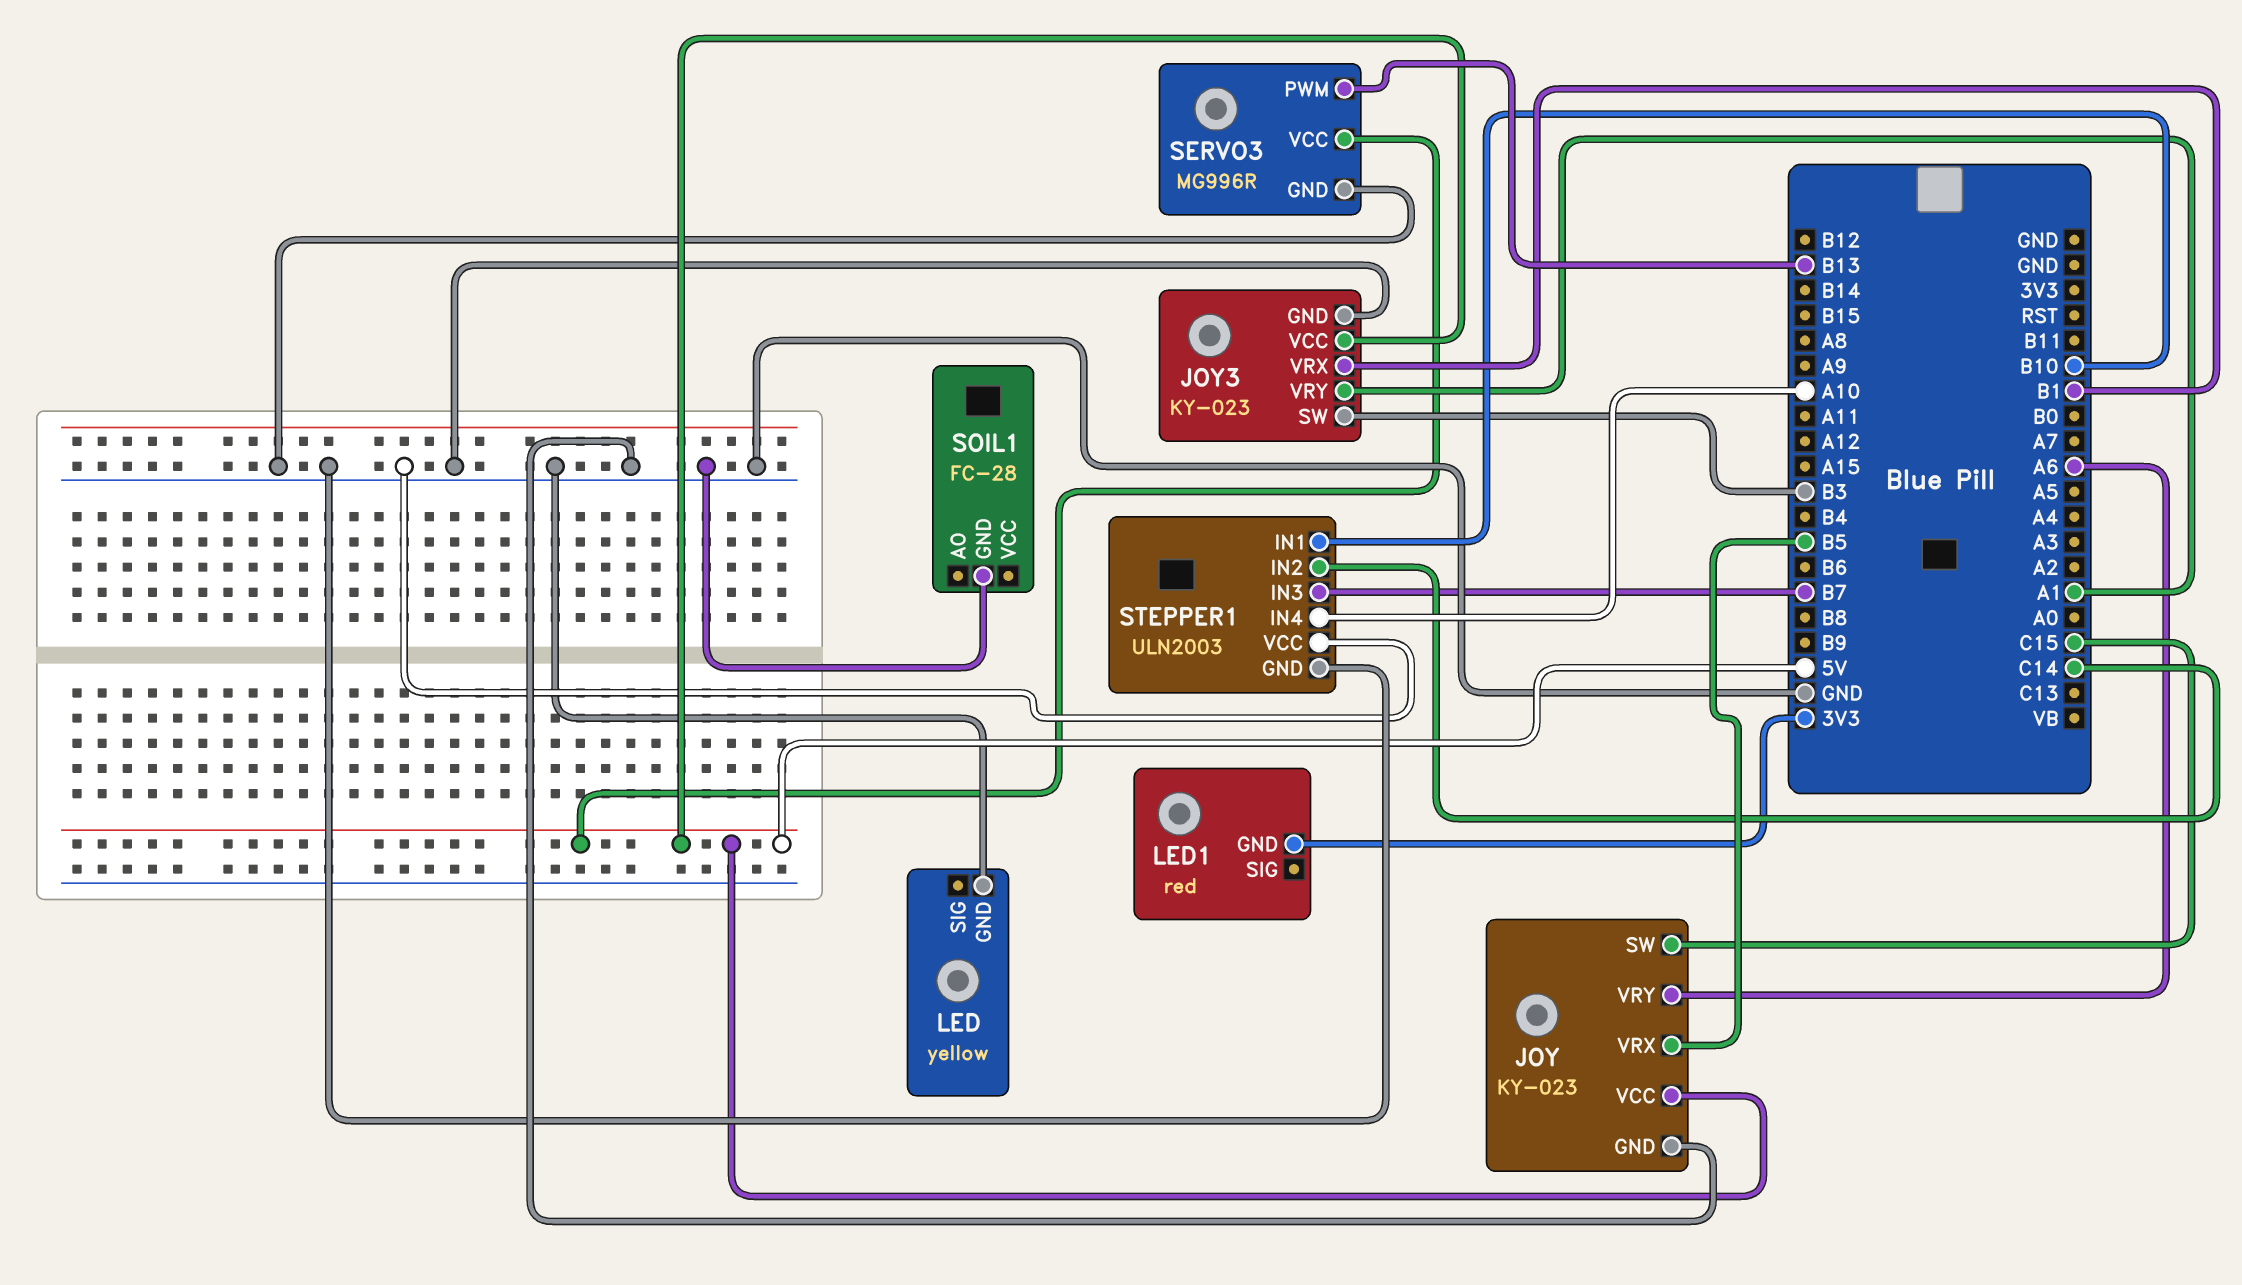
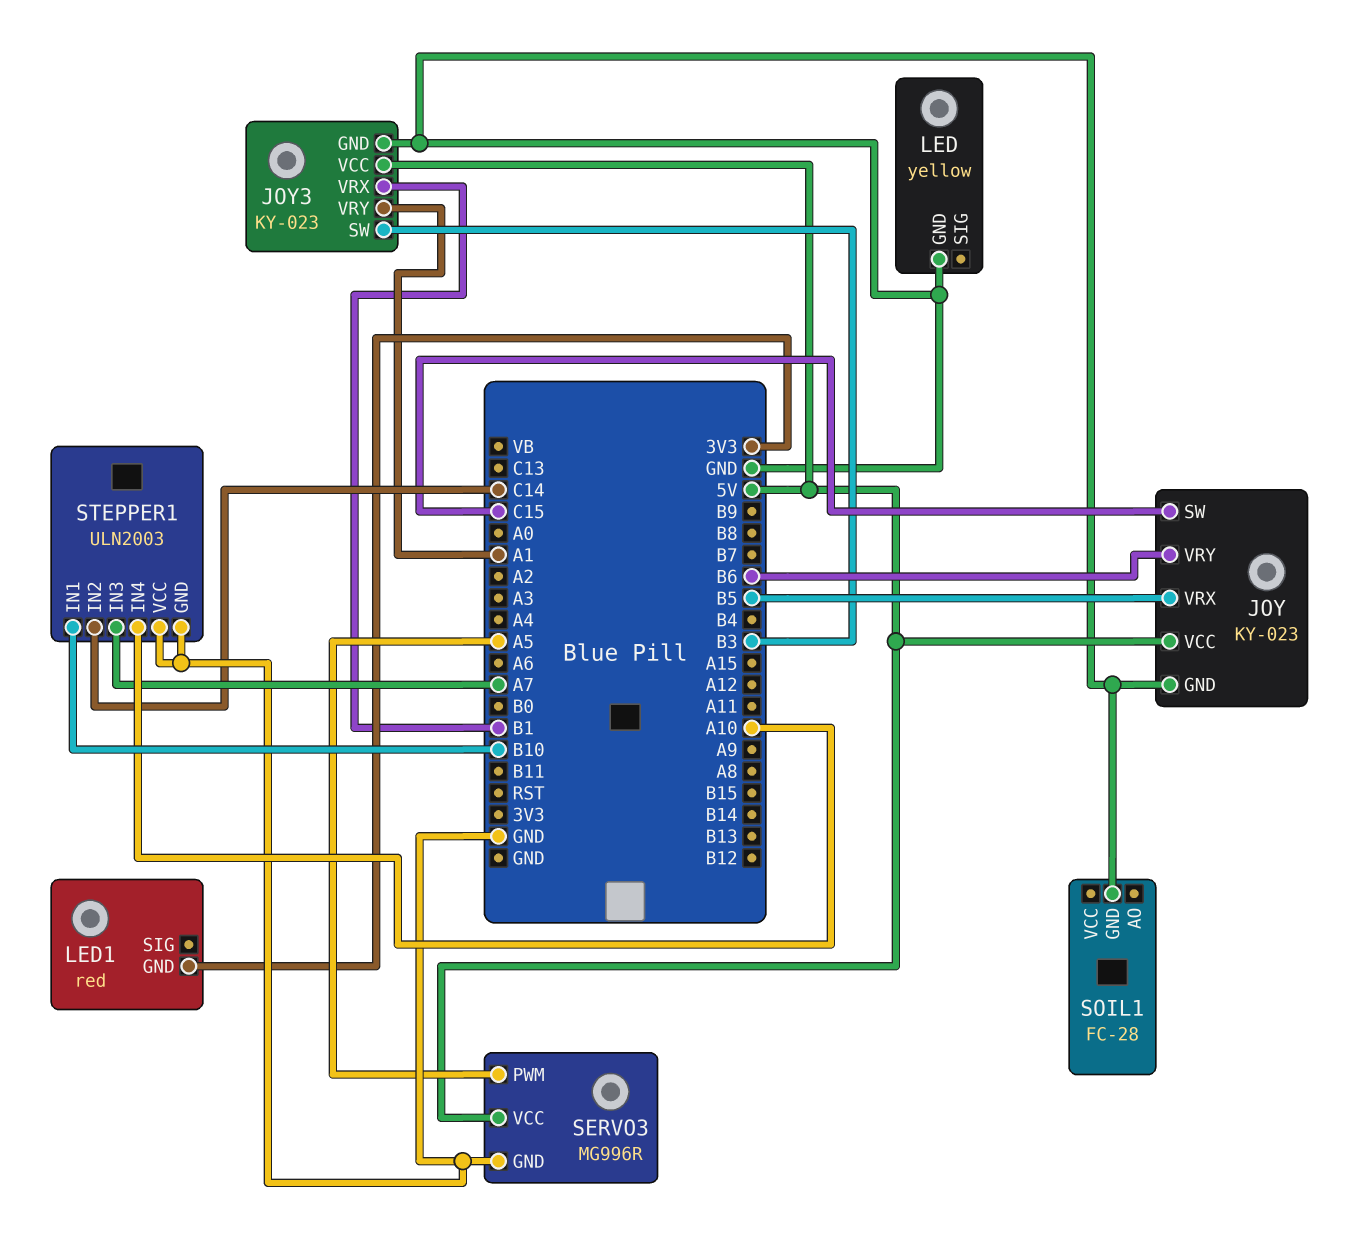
JOY pin VRY: A6 -> B6
SERVO3 pin PWM: B13 -> A5
STEPPER1 pin IN3: B7 -> A7

